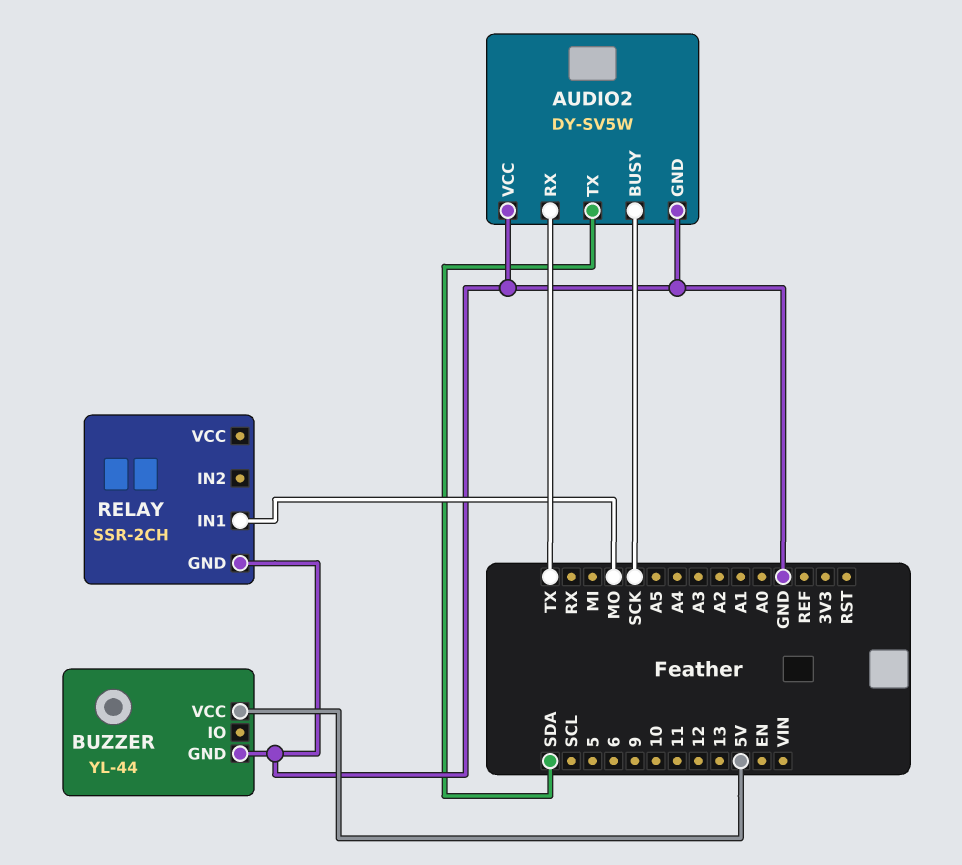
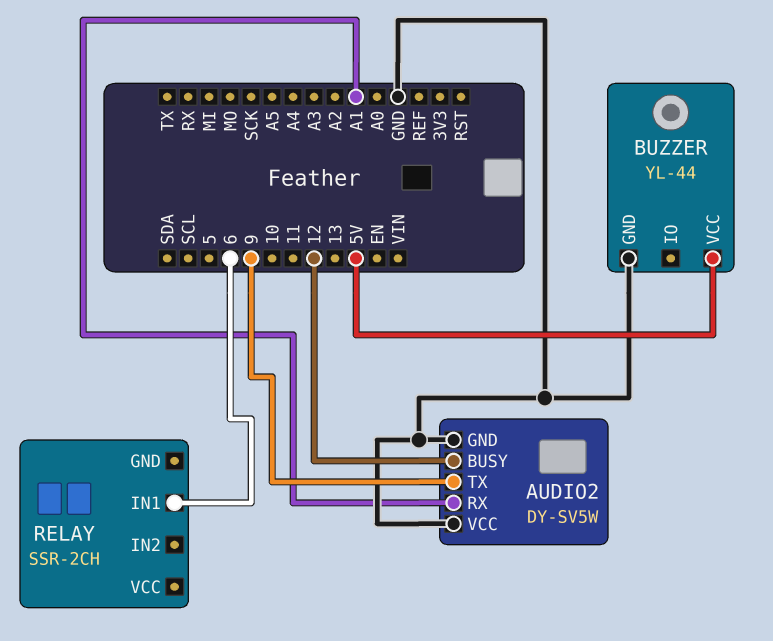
AUDIO2 pin BUSY: SCK -> 12
AUDIO2 pin RX: TX -> A1
AUDIO2 pin TX: SDA -> 9
RELAY pin GND: GND -> none
RELAY pin IN1: MO -> 6

